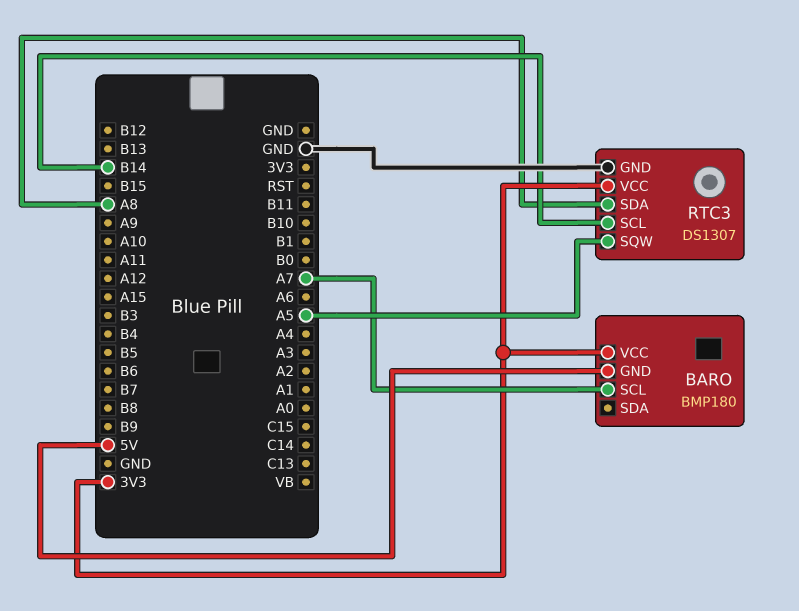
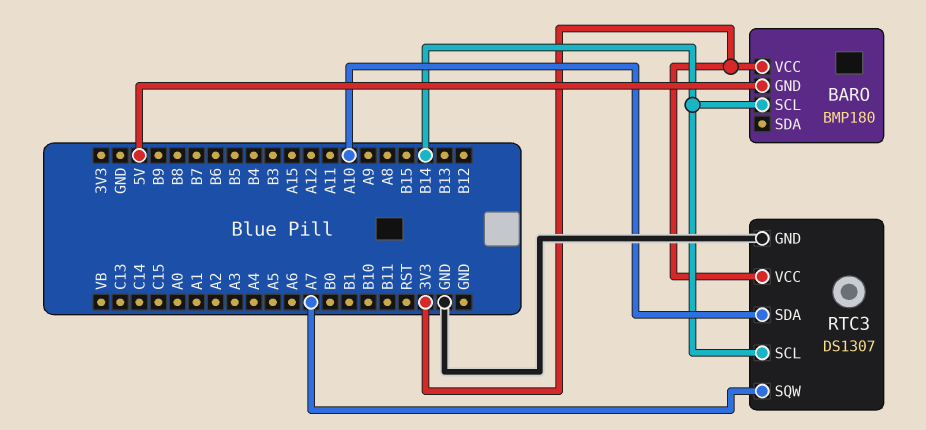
BARO pin SCL: A7 -> B14
RTC3 pin SDA: A8 -> A10
RTC3 pin SQW: A5 -> A7

